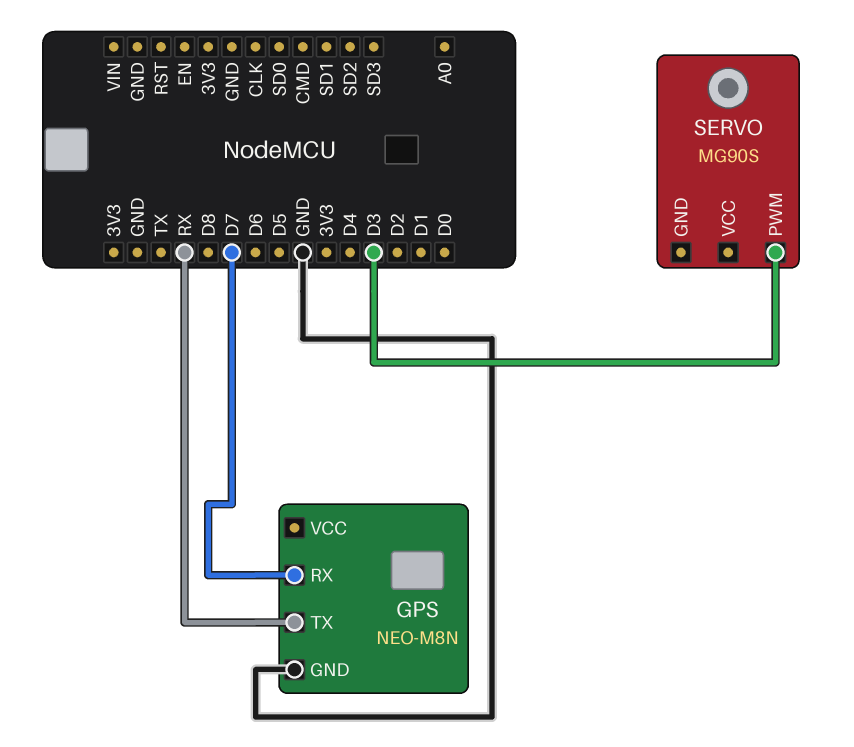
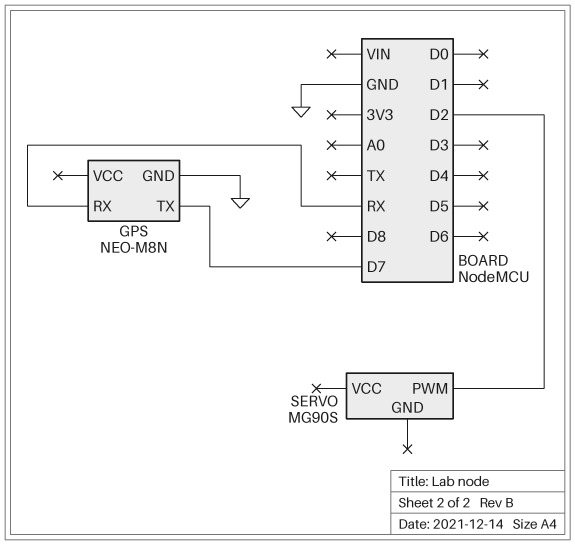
GPS pin RX: D7 -> RX
GPS pin TX: RX -> D7
SERVO pin PWM: D3 -> D2

